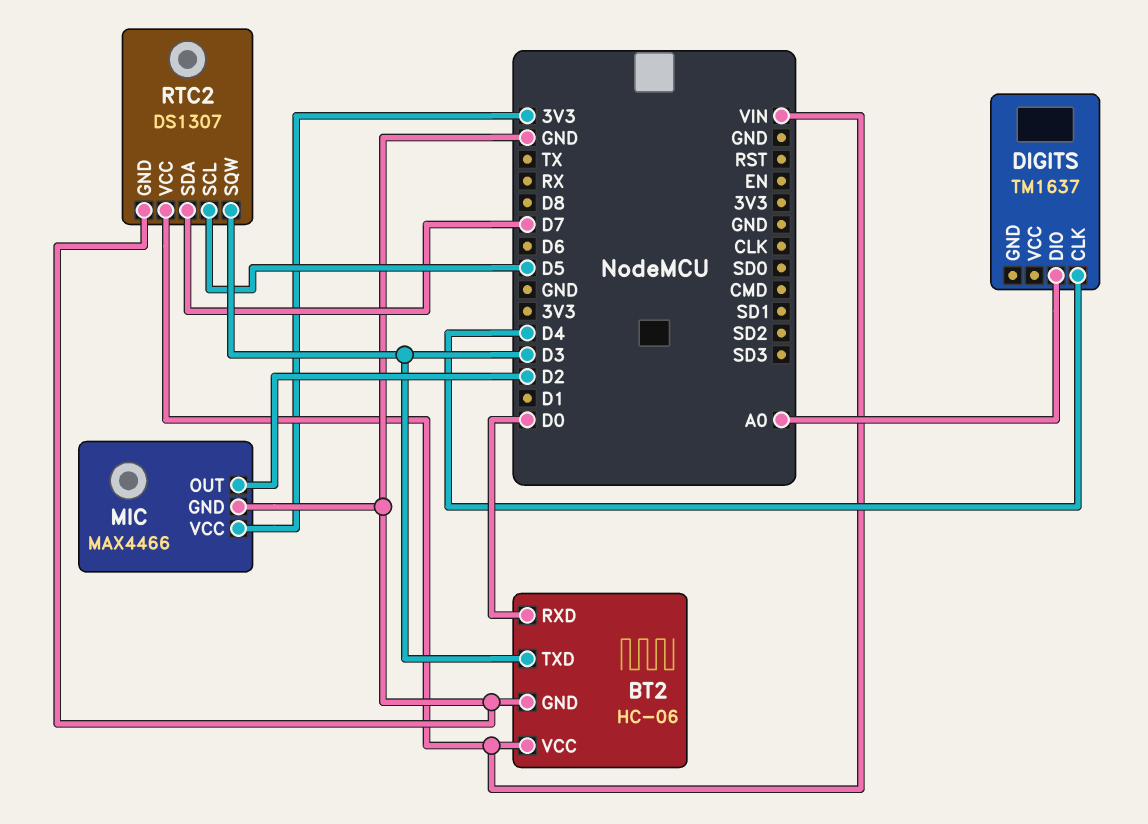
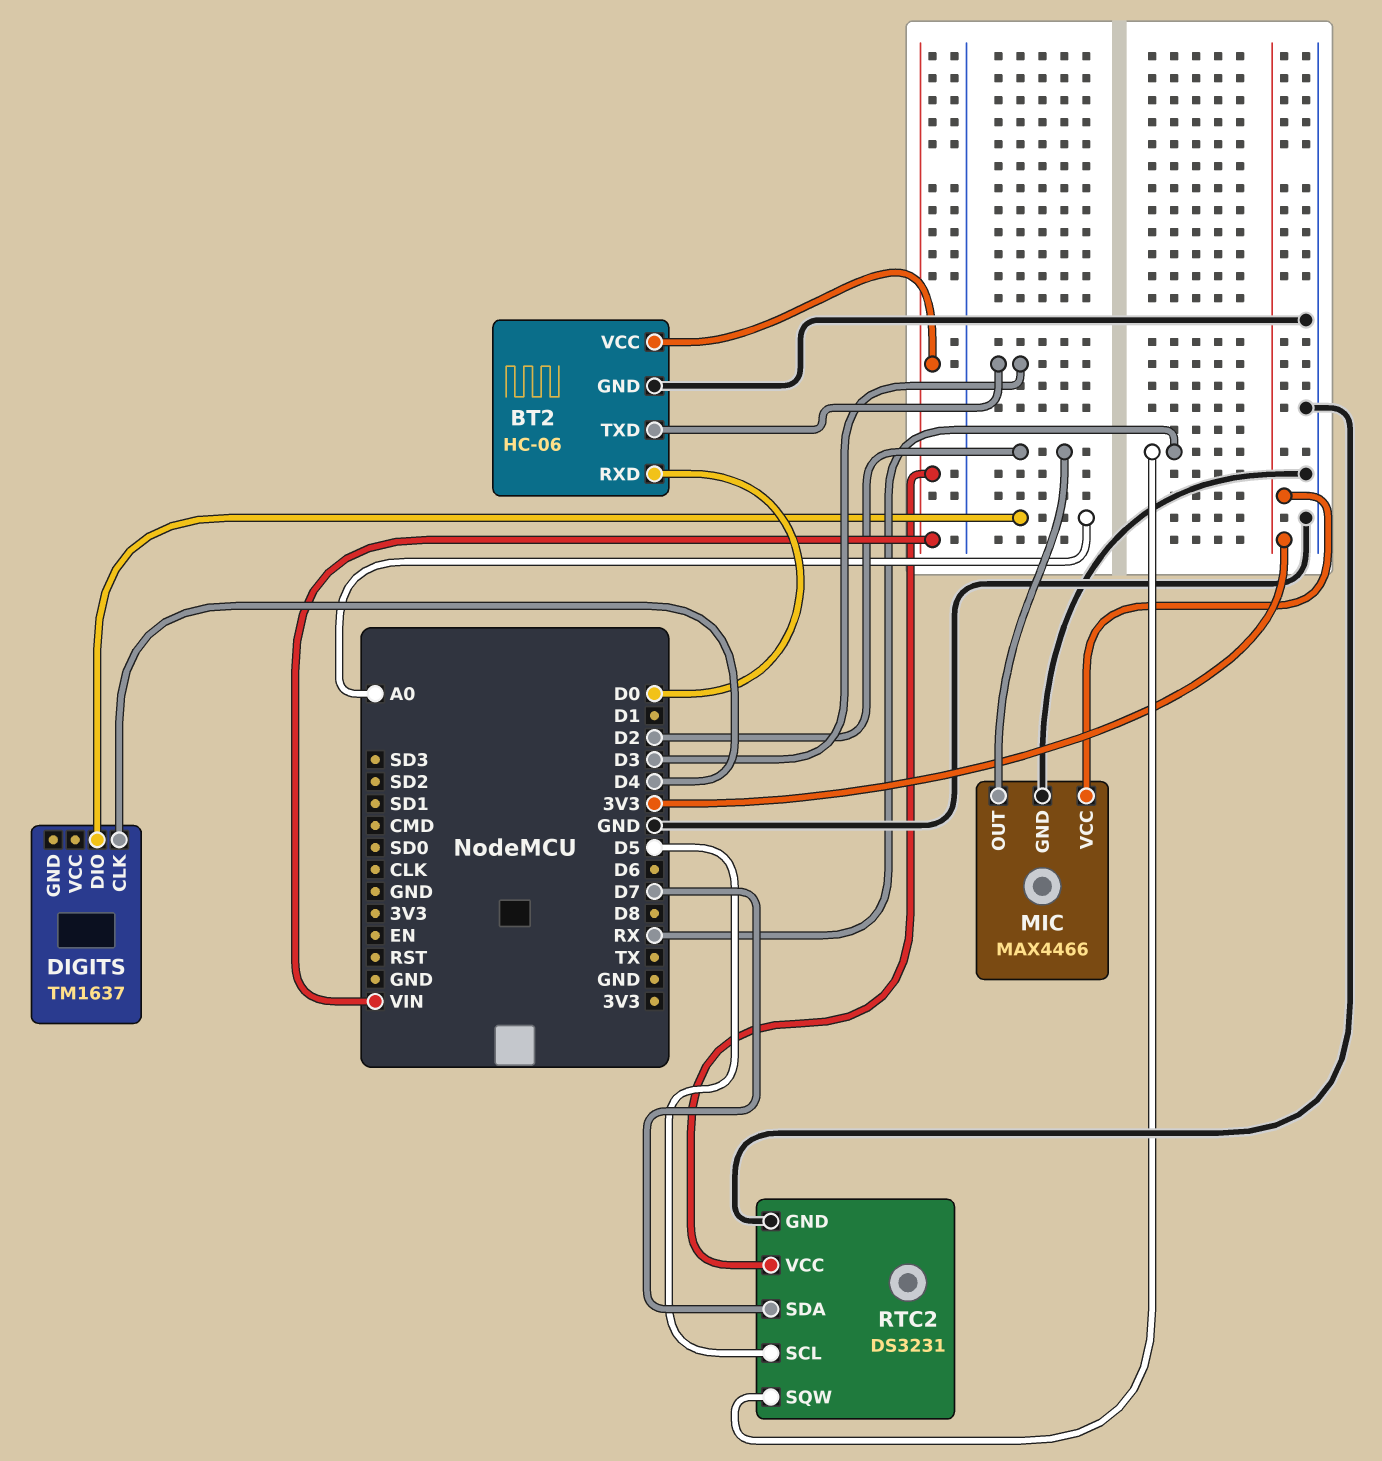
RTC2: DS1307 -> DS3231
RTC2 pin SQW: D3 -> RX

